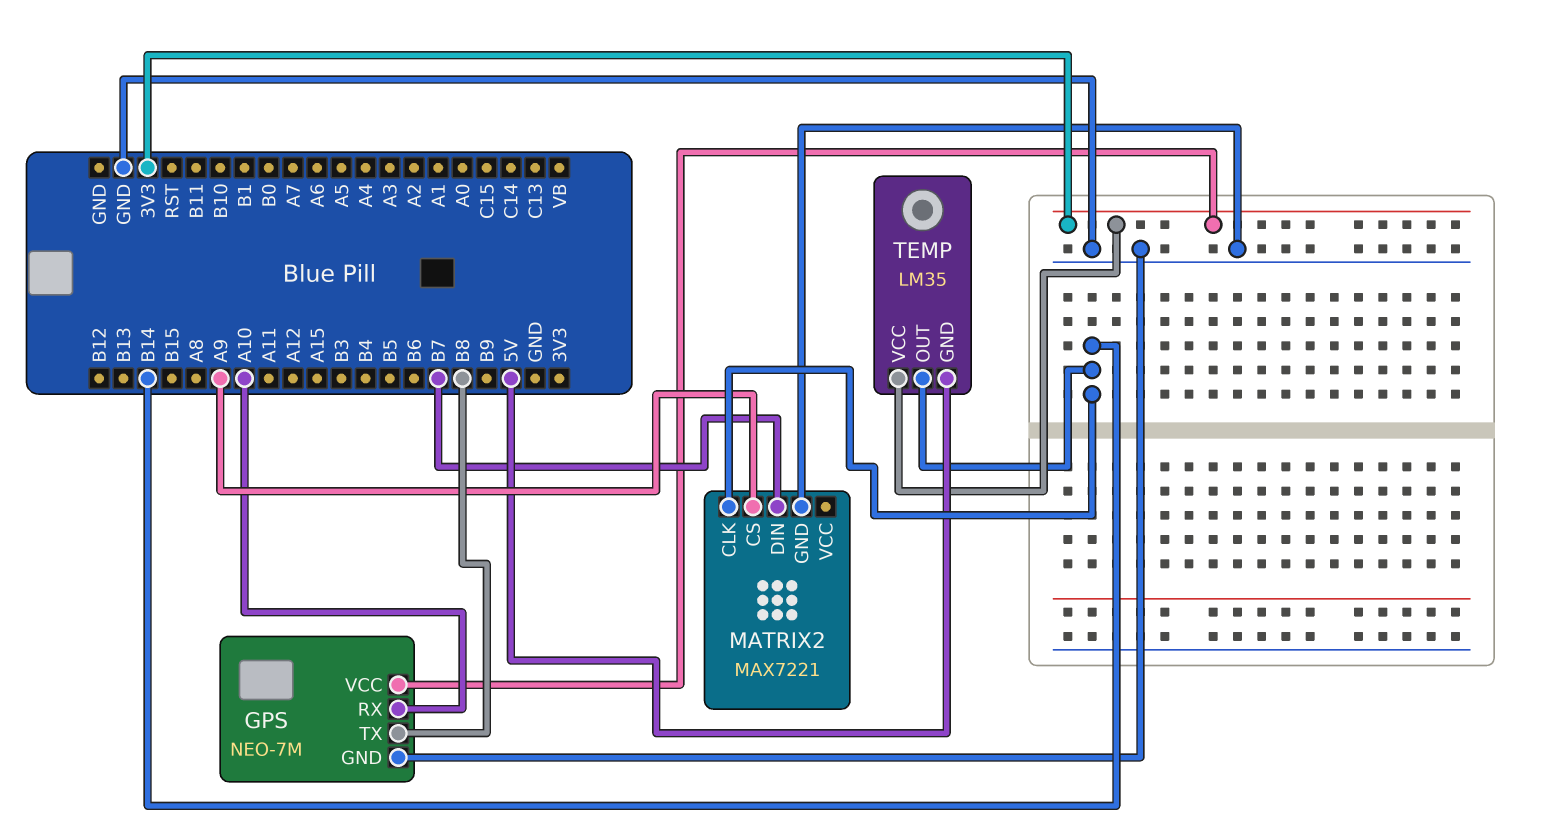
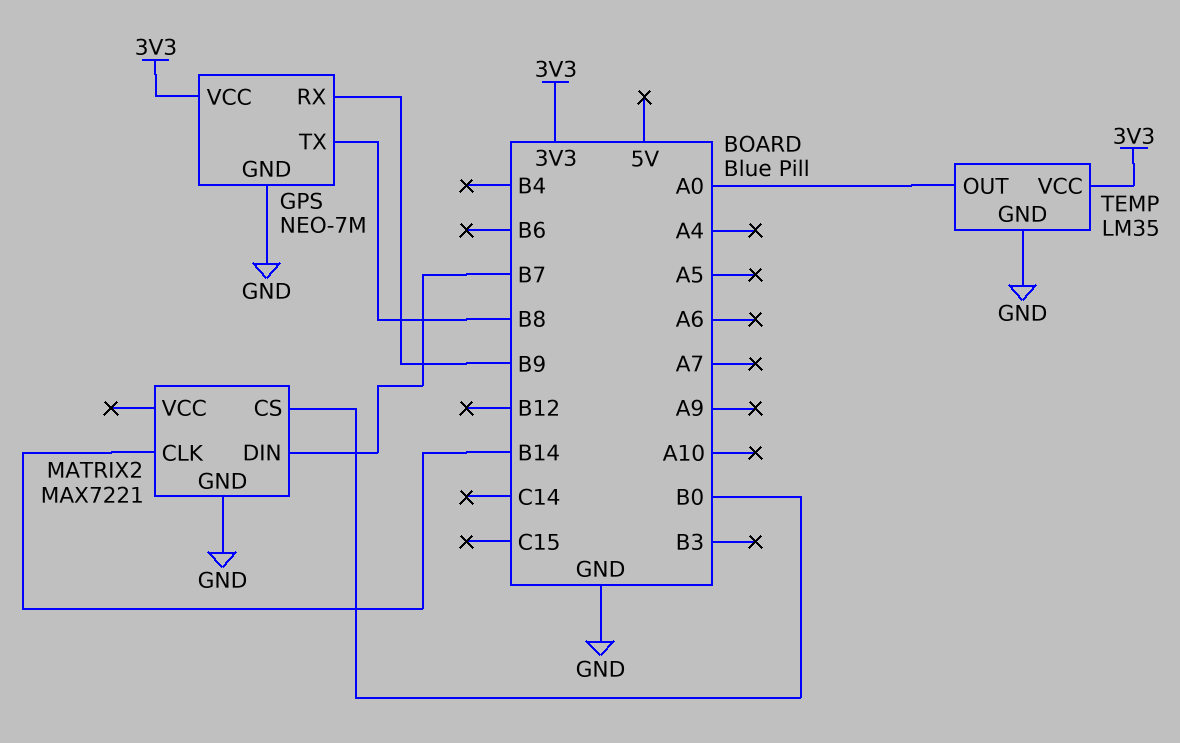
GPS pin RX: A10 -> B9
MATRIX2 pin CS: A9 -> B0
TEMP pin GND: 5V -> GND
TEMP pin OUT: B14 -> A0

